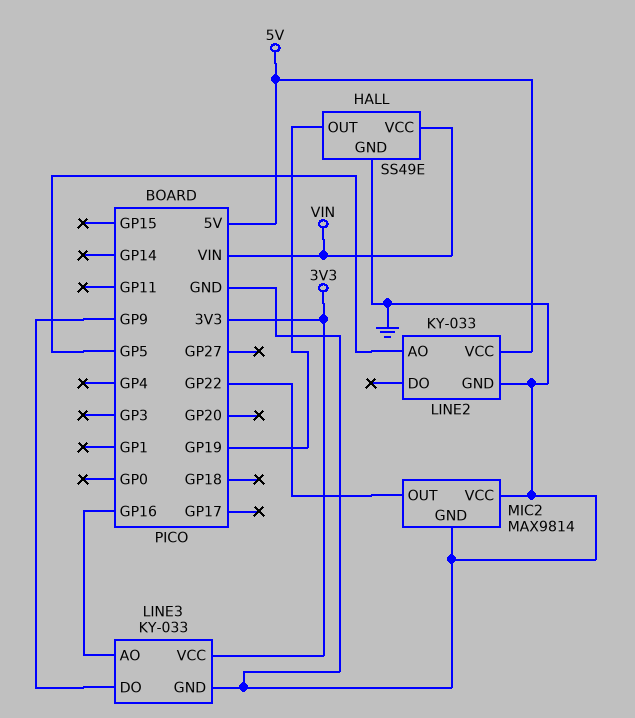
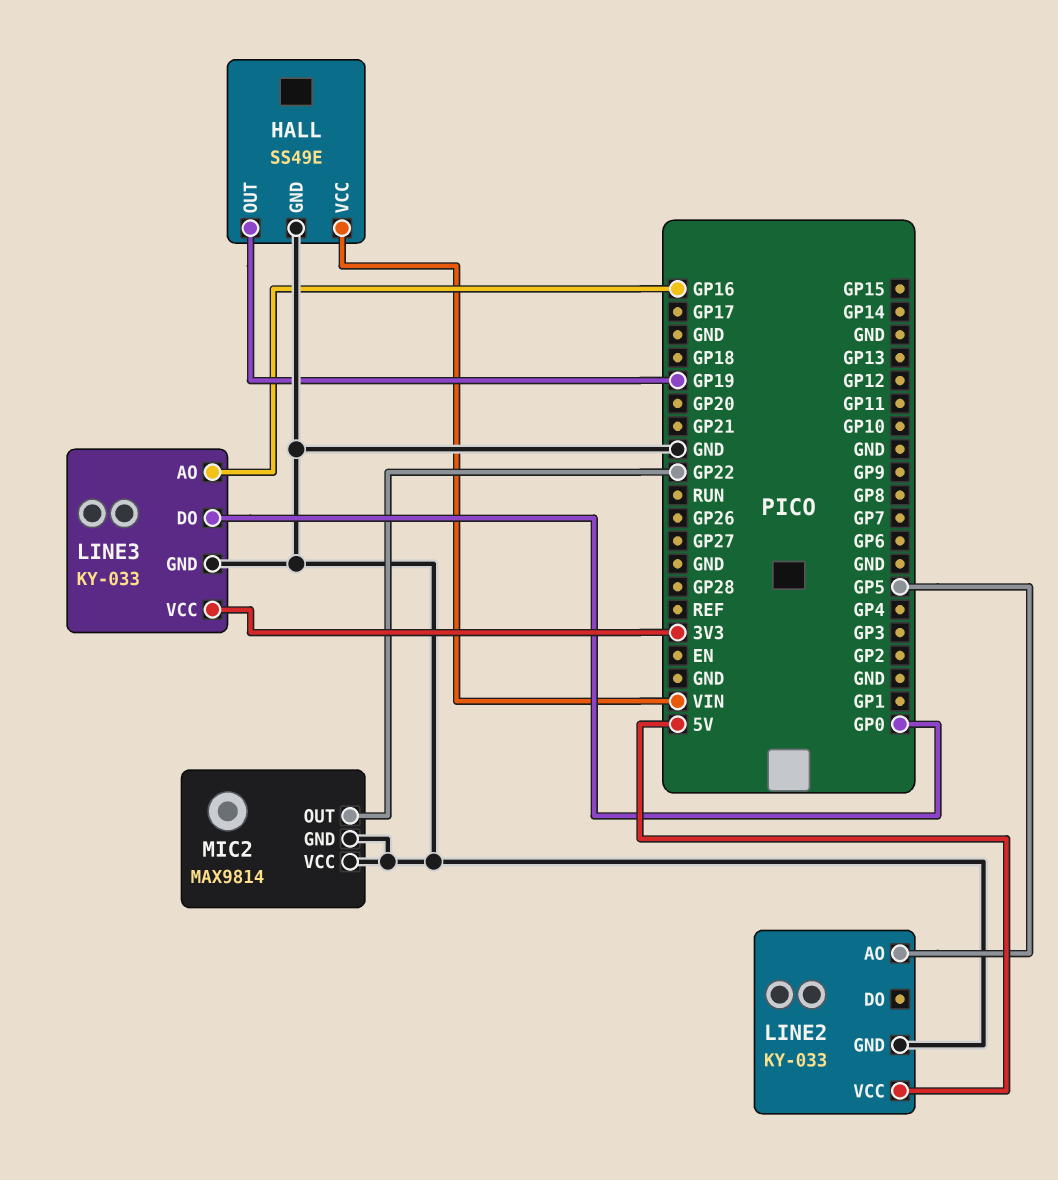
LINE3 pin DO: GP9 -> GP0

